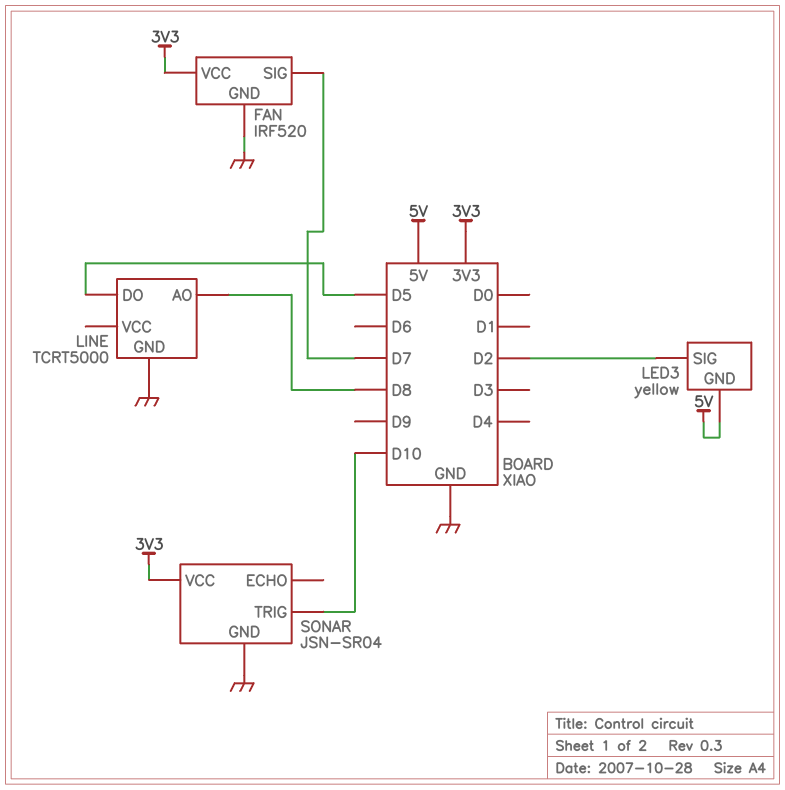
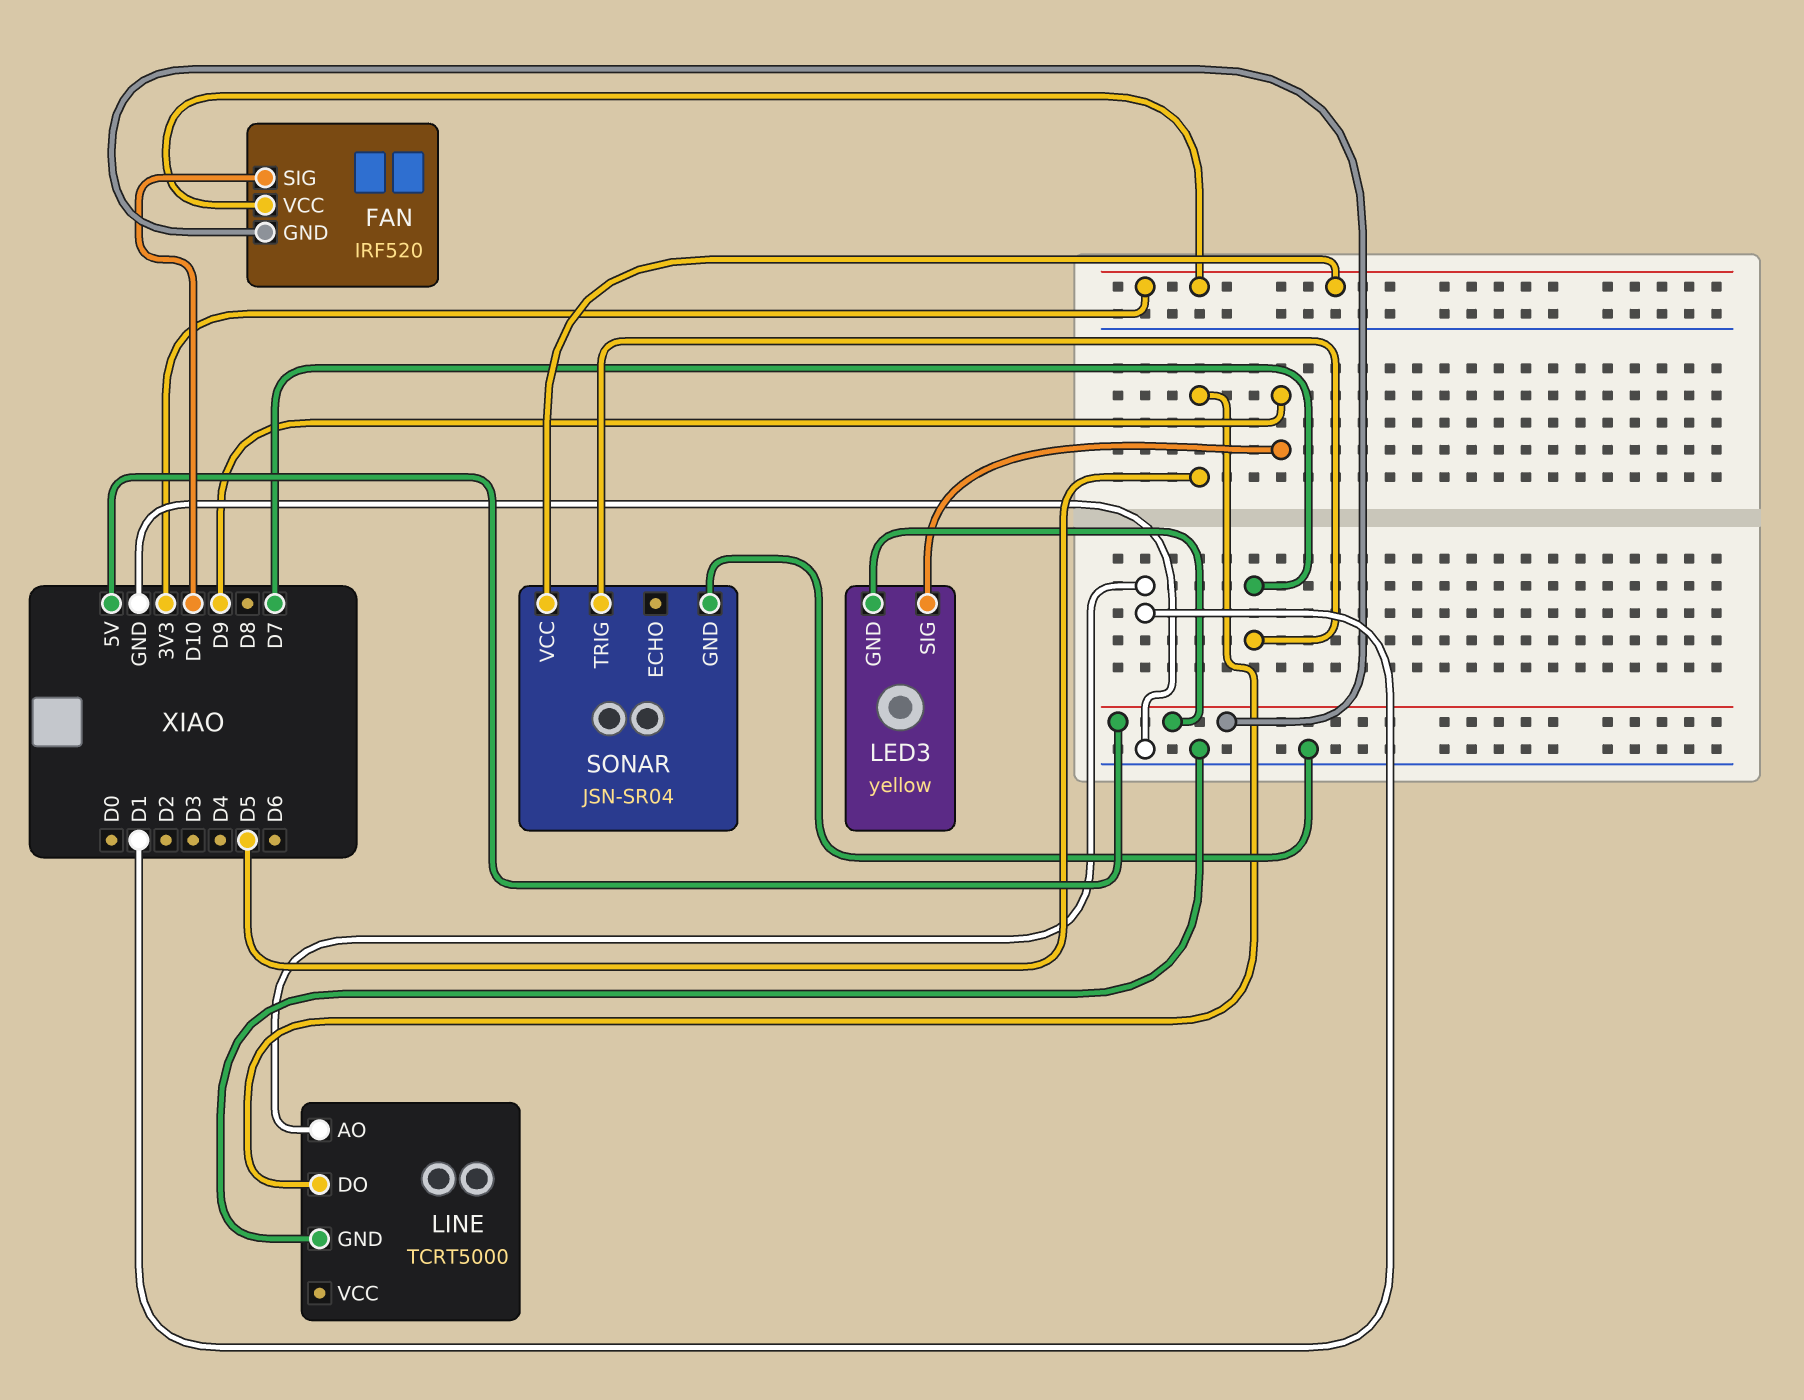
FAN pin GND: GND -> 5V
FAN pin SIG: D7 -> D10
LED3 pin SIG: D2 -> D9
LINE pin AO: D8 -> D1
SONAR pin TRIG: D10 -> D7

